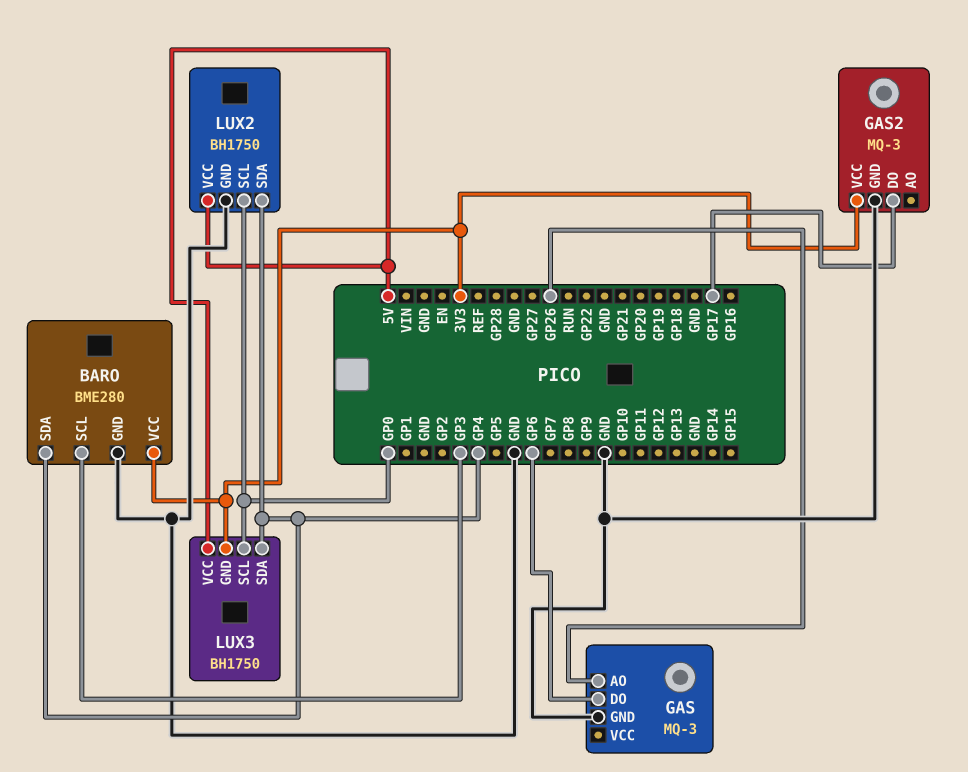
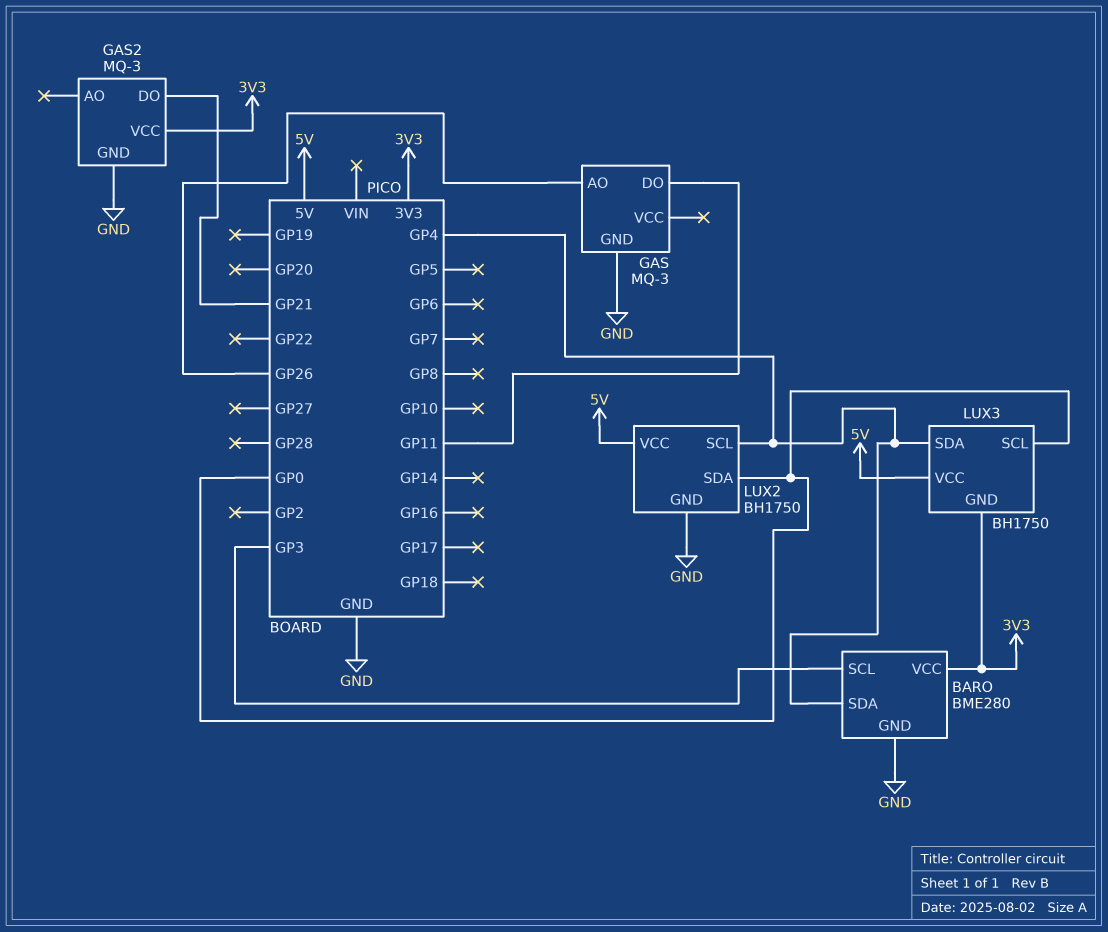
GAS pin DO: GP6 -> GP11
GAS2 pin DO: GP17 -> GP21
LUX2 pin SCL: GP0 -> GP4
LUX2 pin SDA: GP4 -> GP0

